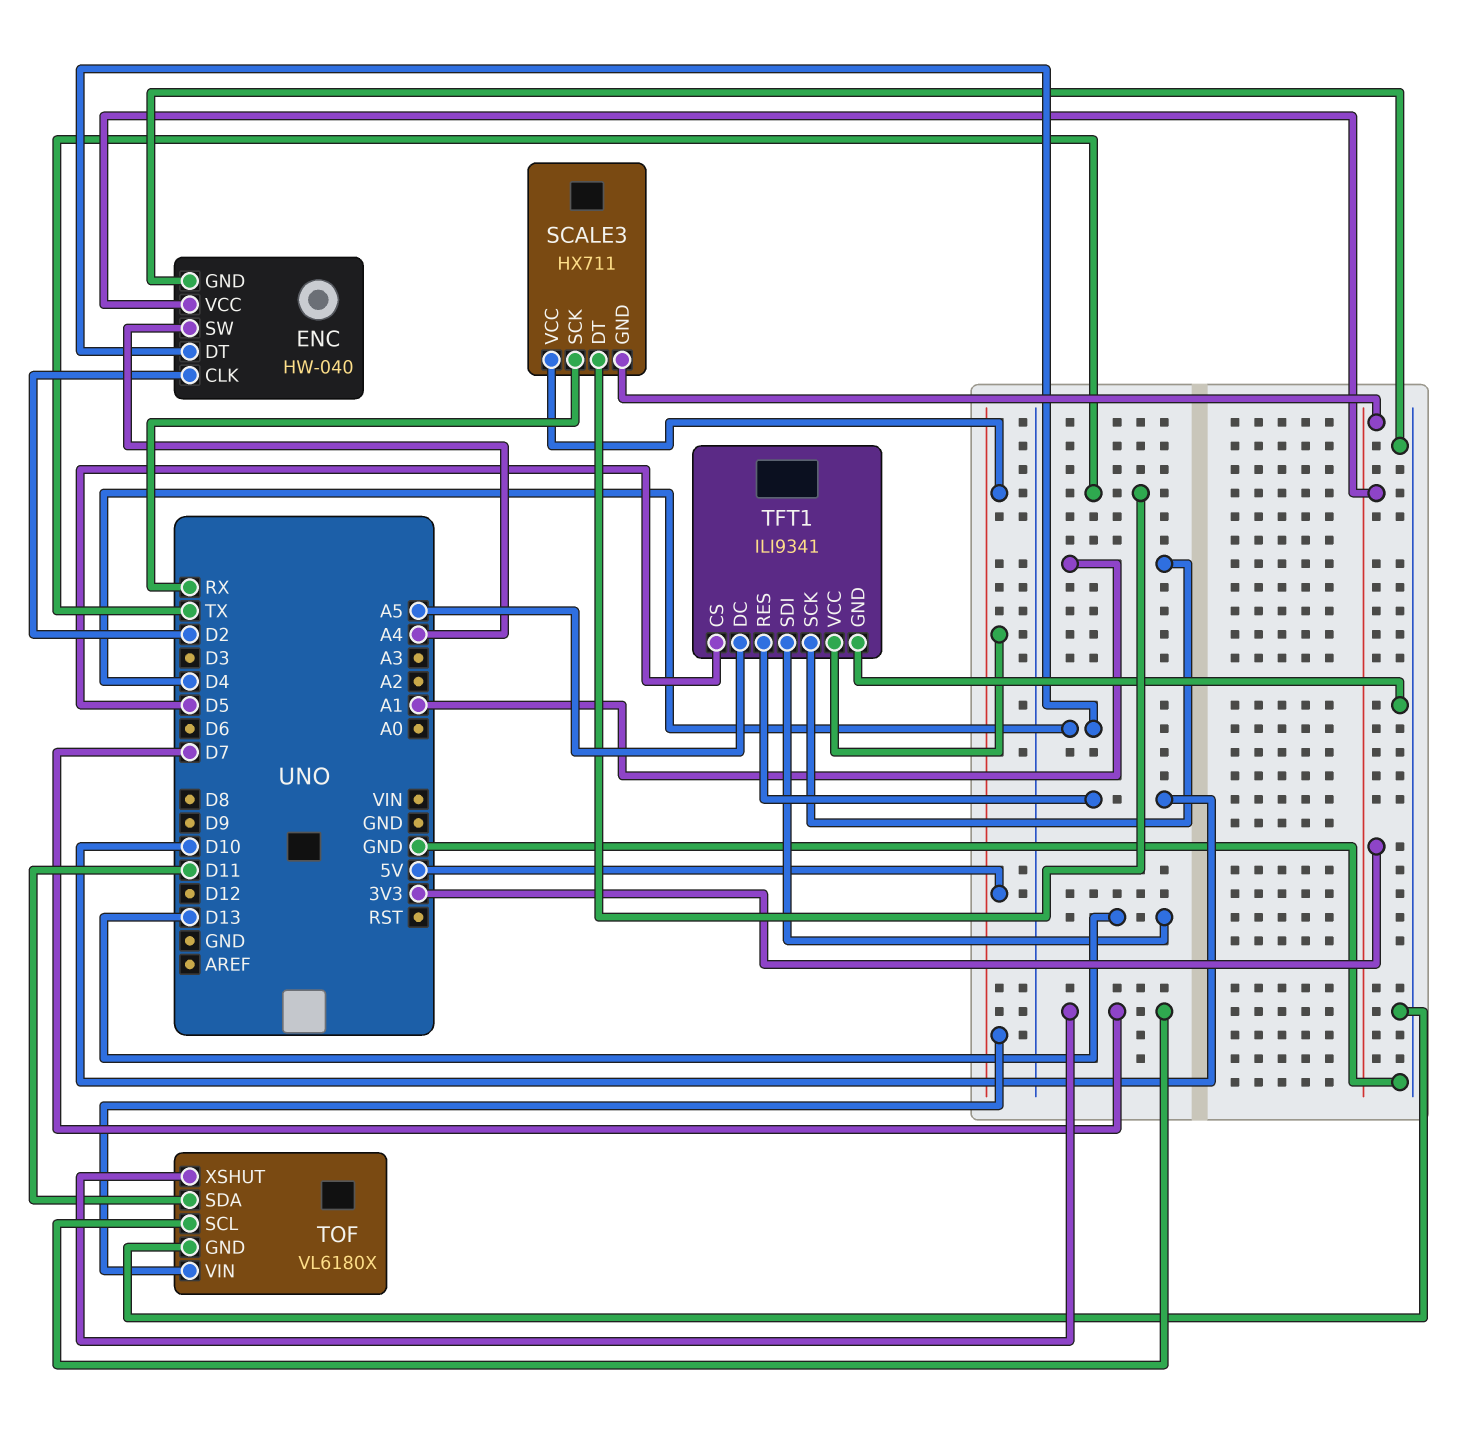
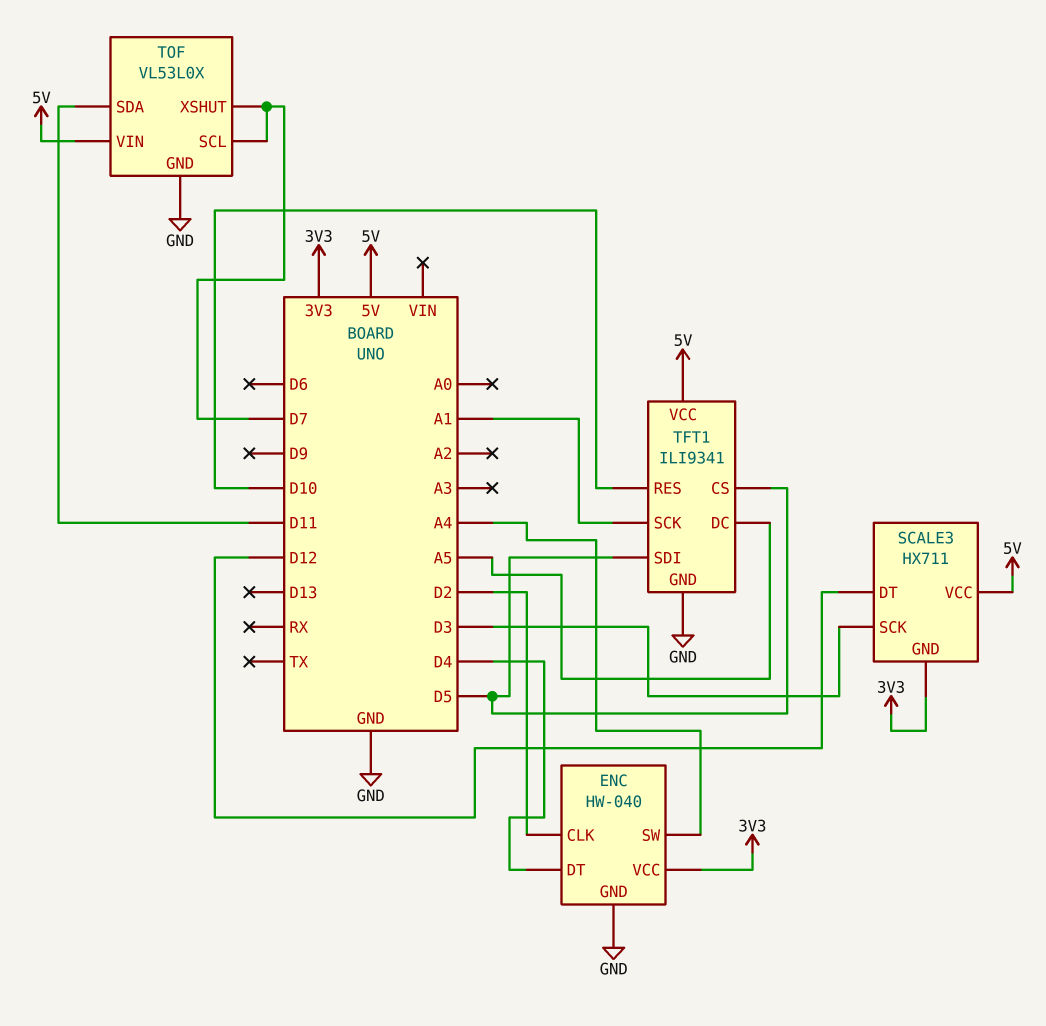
SCALE3 pin DT: TX -> D12
SCALE3 pin SCK: RX -> D3
TFT1 pin SDI: D13 -> D5
TOF: VL6180X -> VL53L0X

